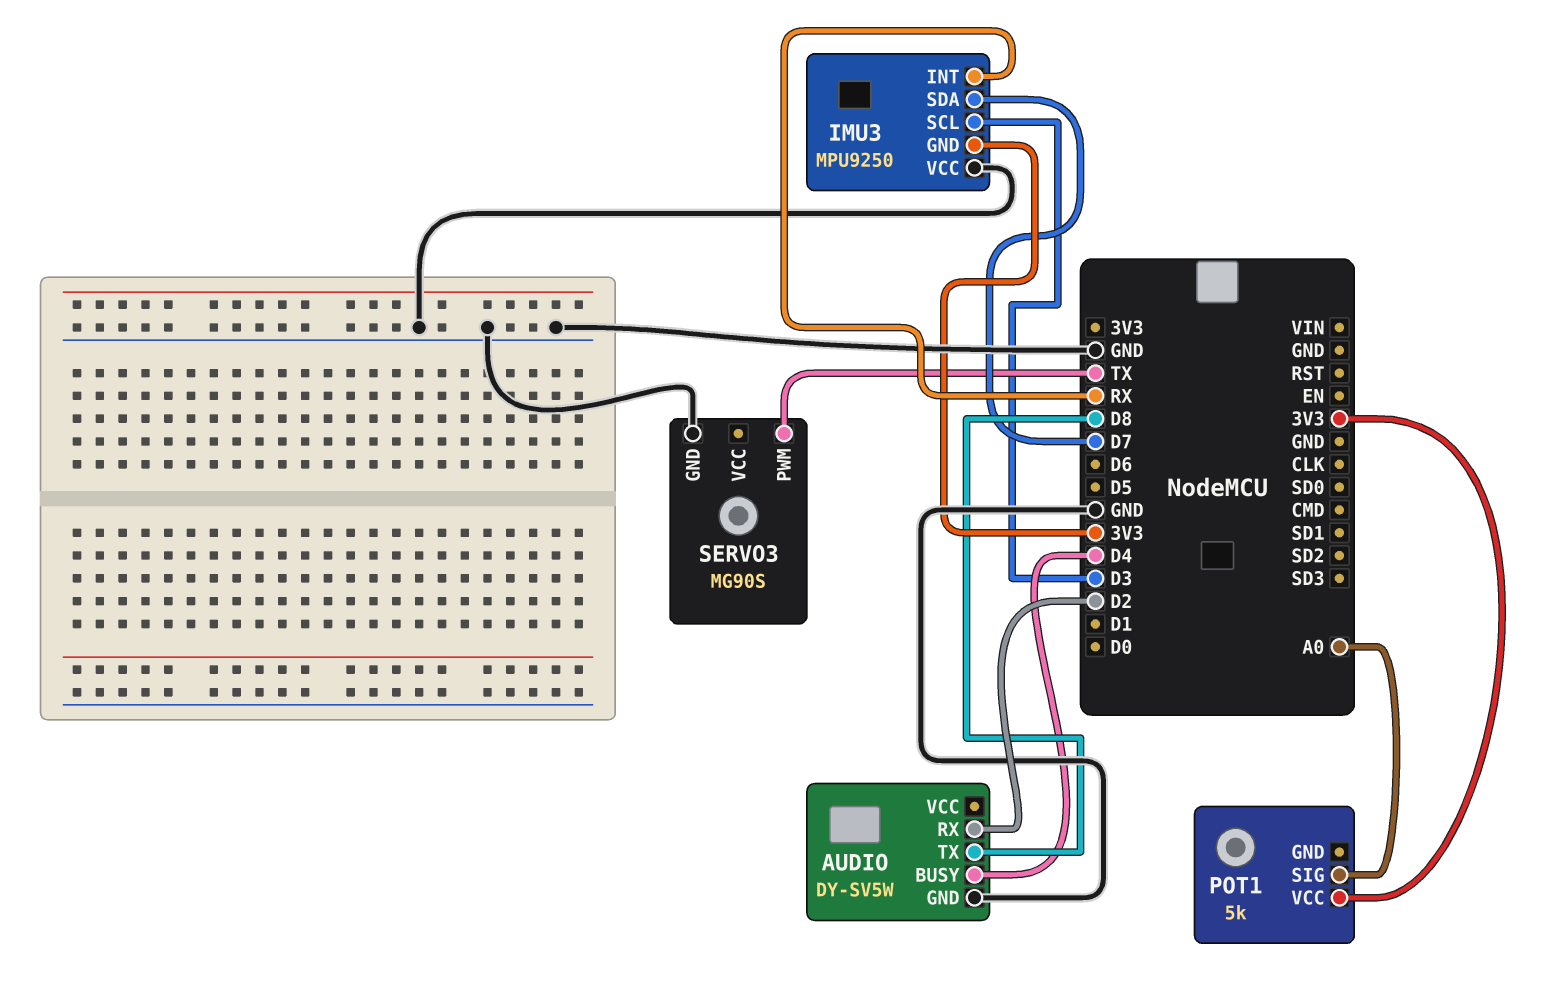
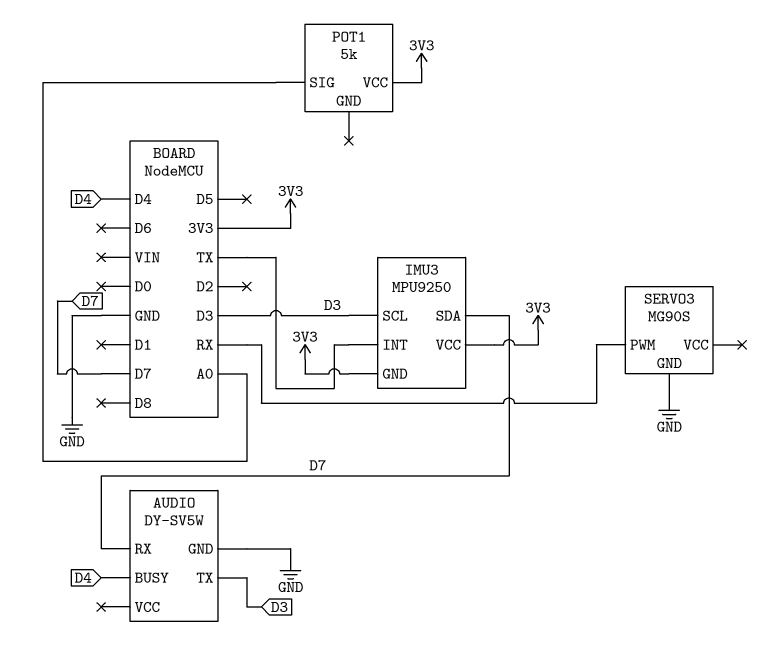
AUDIO pin RX: D2 -> D7
AUDIO pin TX: D8 -> D3
IMU3 pin INT: RX -> TX
IMU3 pin VCC: GND -> 3V3
SERVO3 pin PWM: TX -> RX

